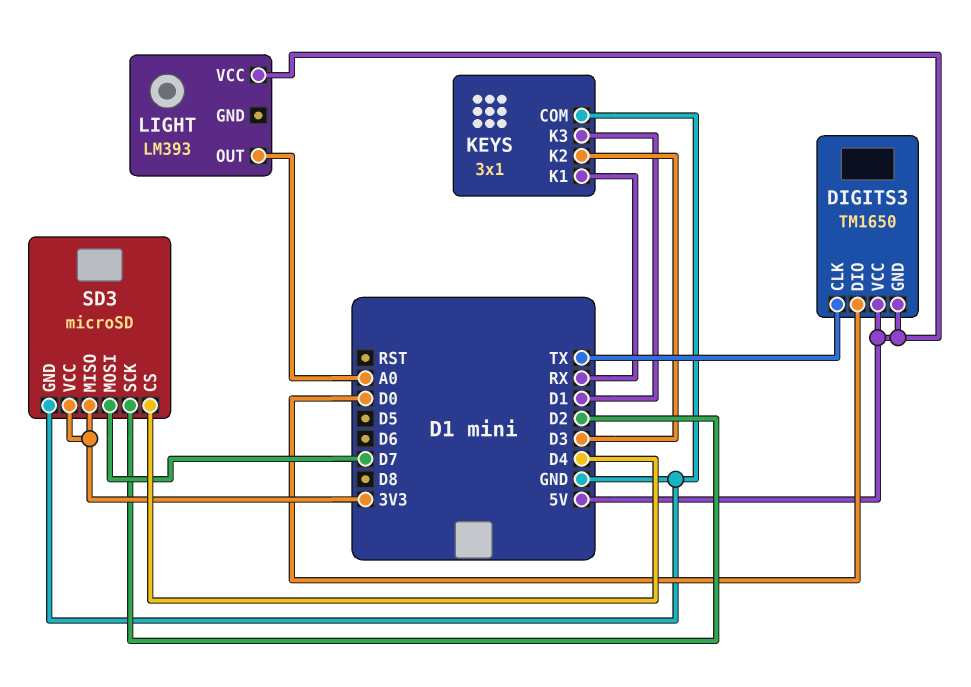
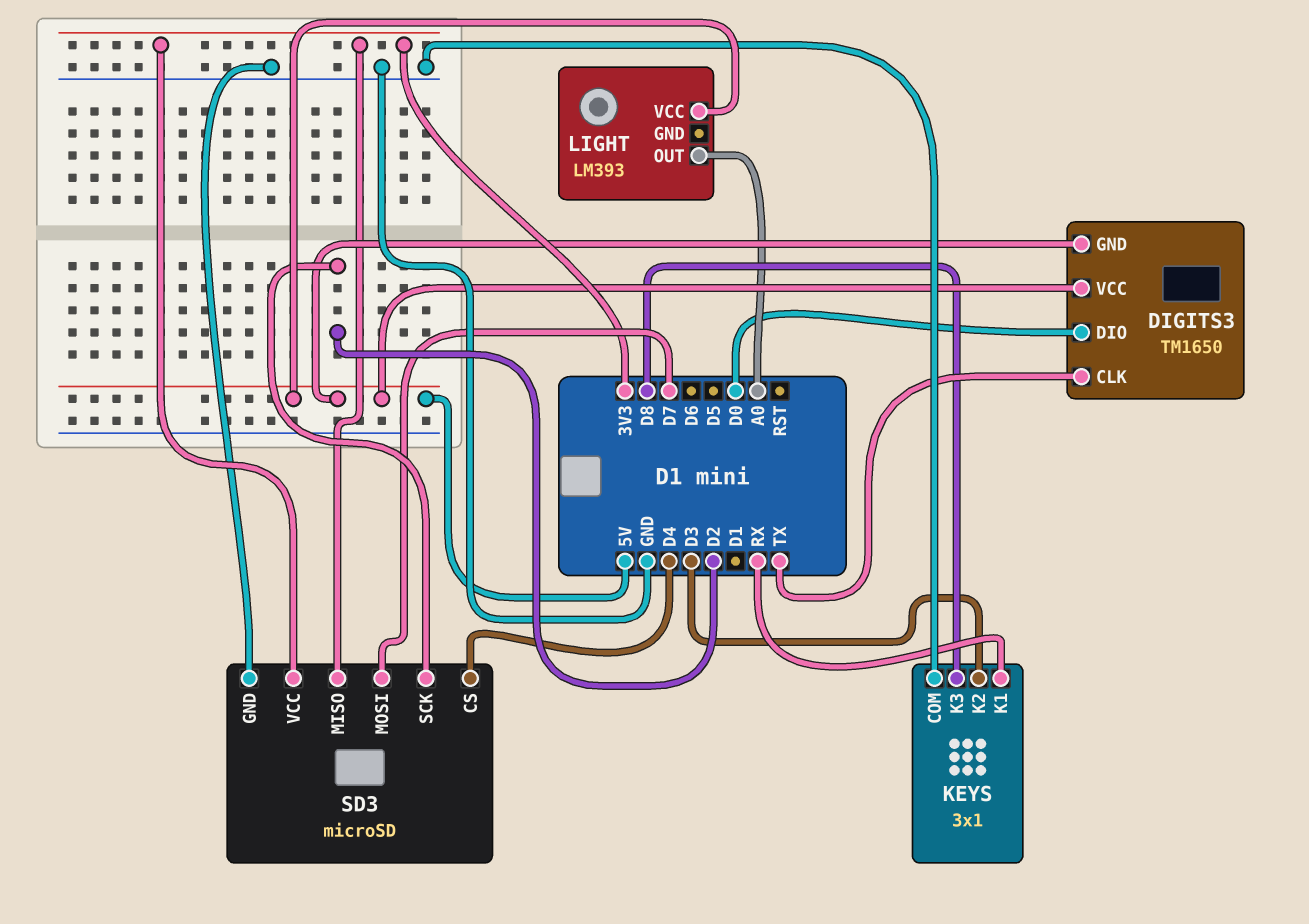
KEYS pin K3: D1 -> D8

